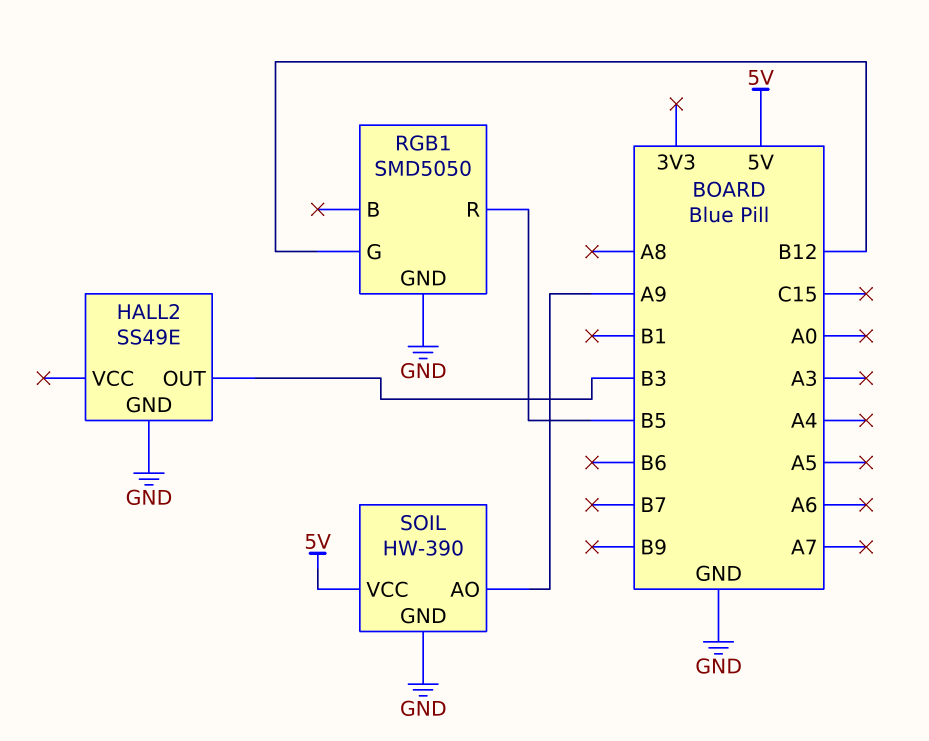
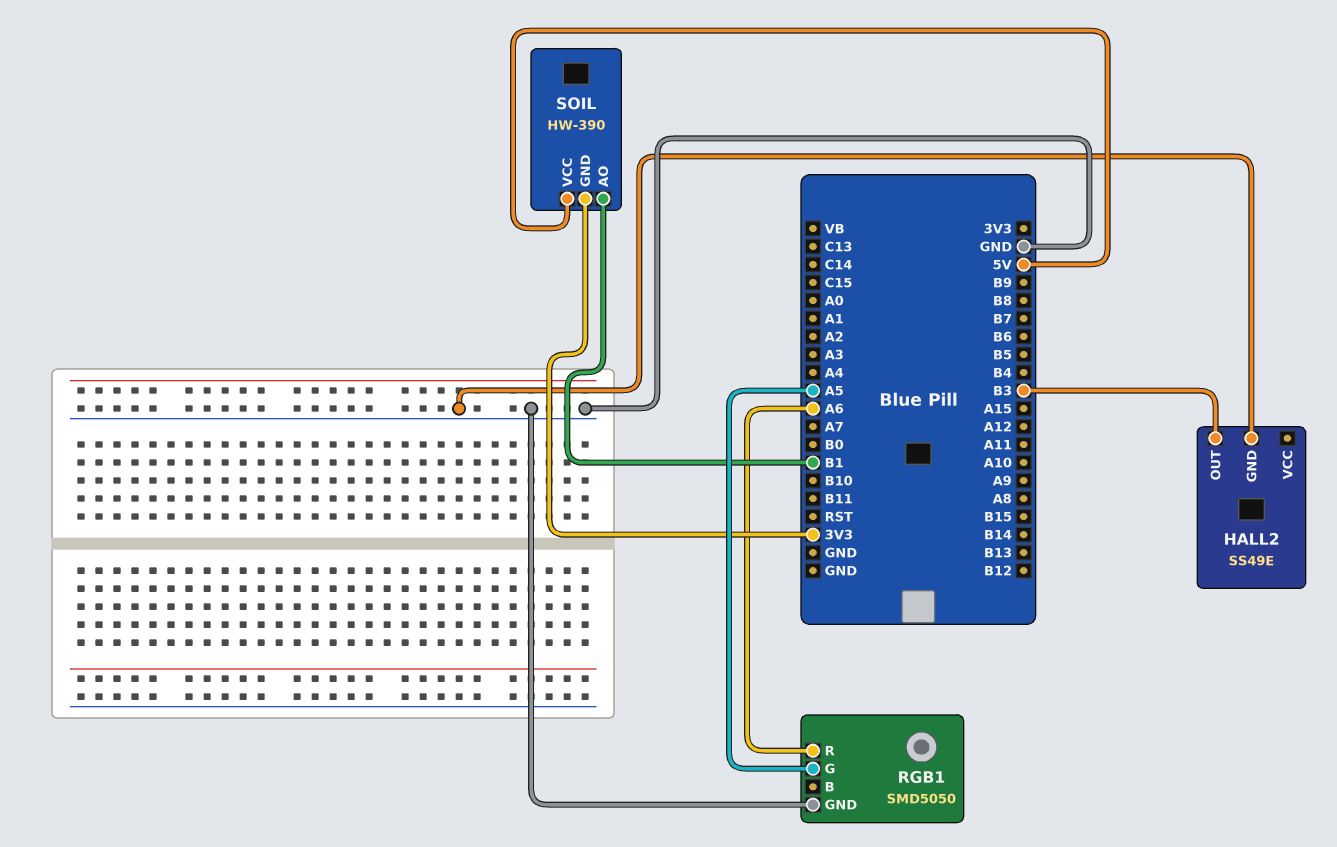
RGB1 pin G: B12 -> A5
RGB1 pin R: B5 -> A6
SOIL pin AO: A9 -> B1
SOIL pin GND: GND -> 3V3

